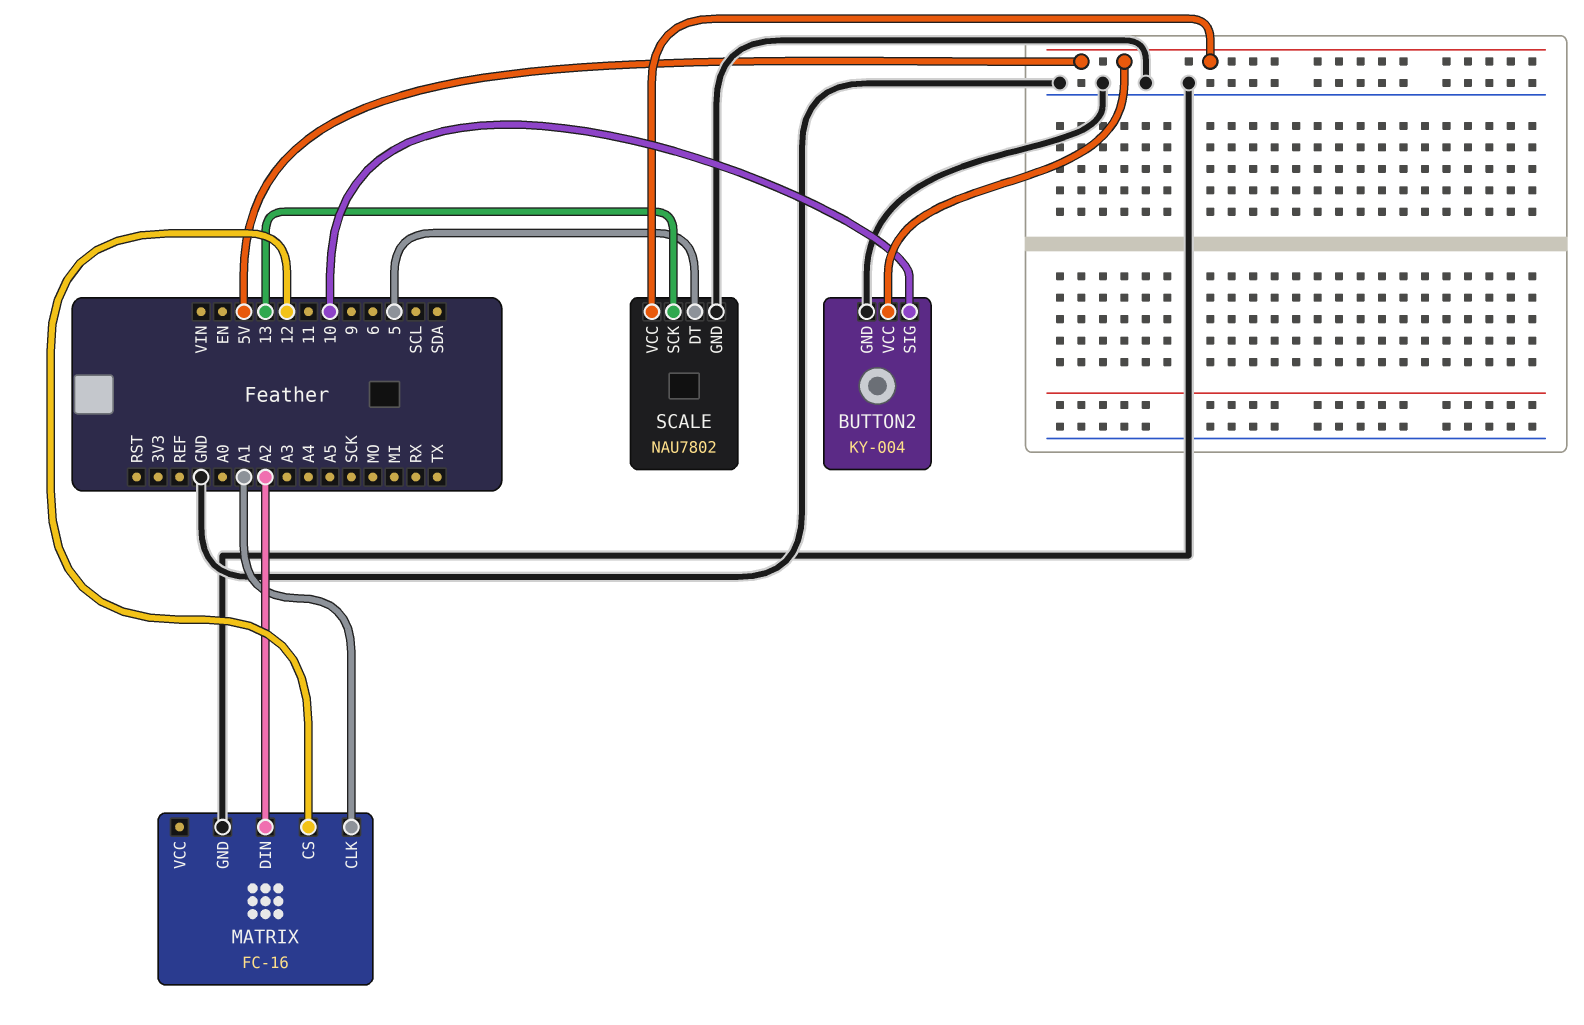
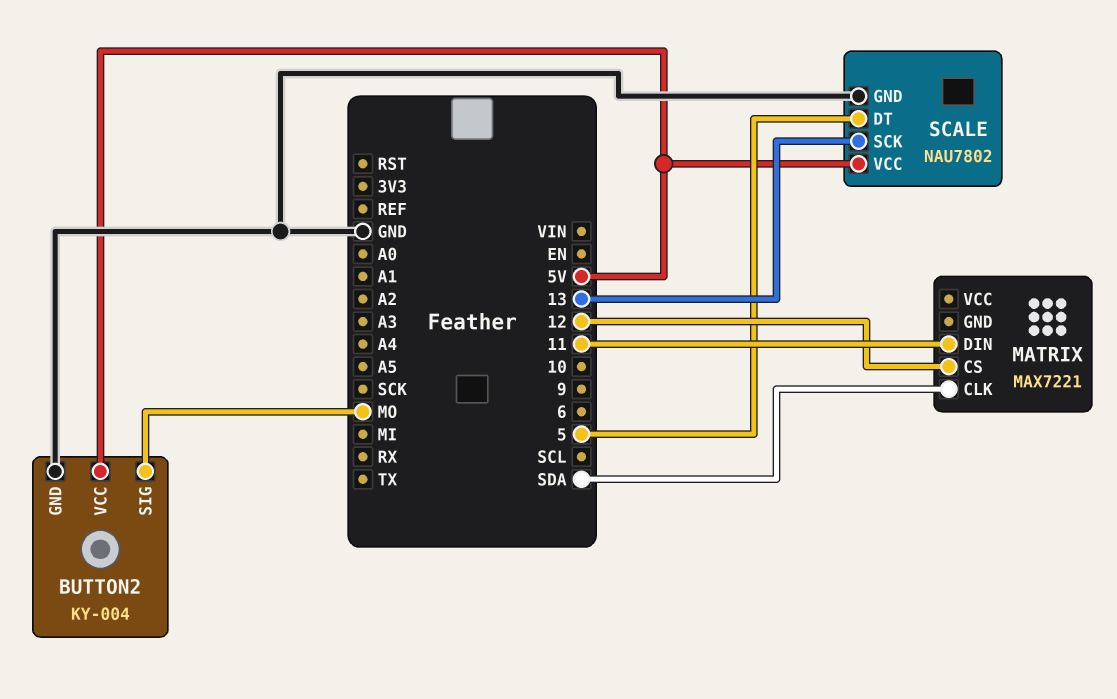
BUTTON2 pin SIG: 10 -> MO
MATRIX: FC-16 -> MAX7221
MATRIX pin CLK: A1 -> SDA
MATRIX pin DIN: A2 -> 11
MATRIX pin GND: GND -> none

